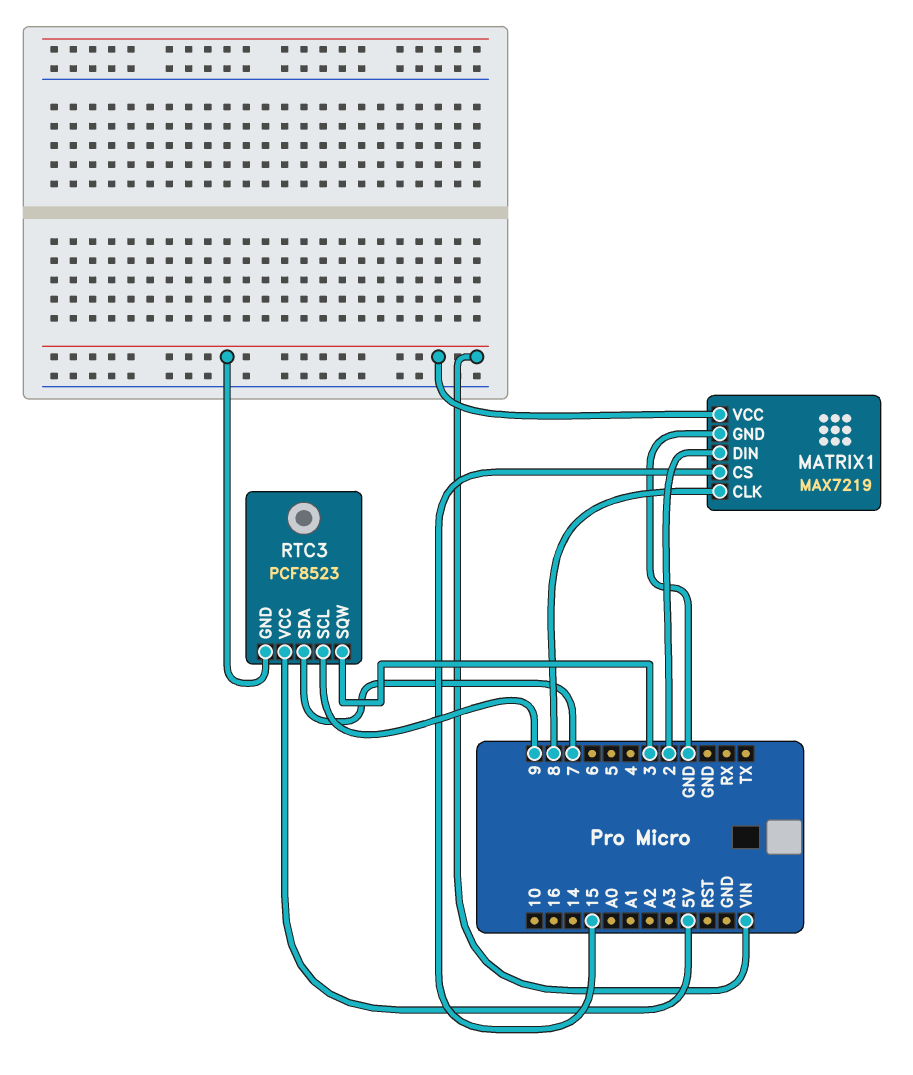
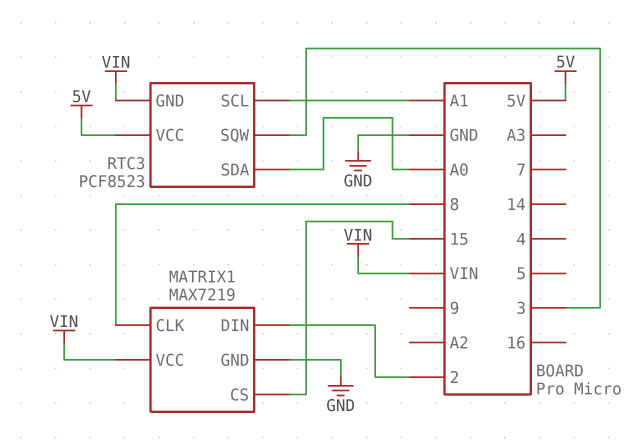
RTC3 pin SCL: 9 -> A1
RTC3 pin SDA: 7 -> A0

